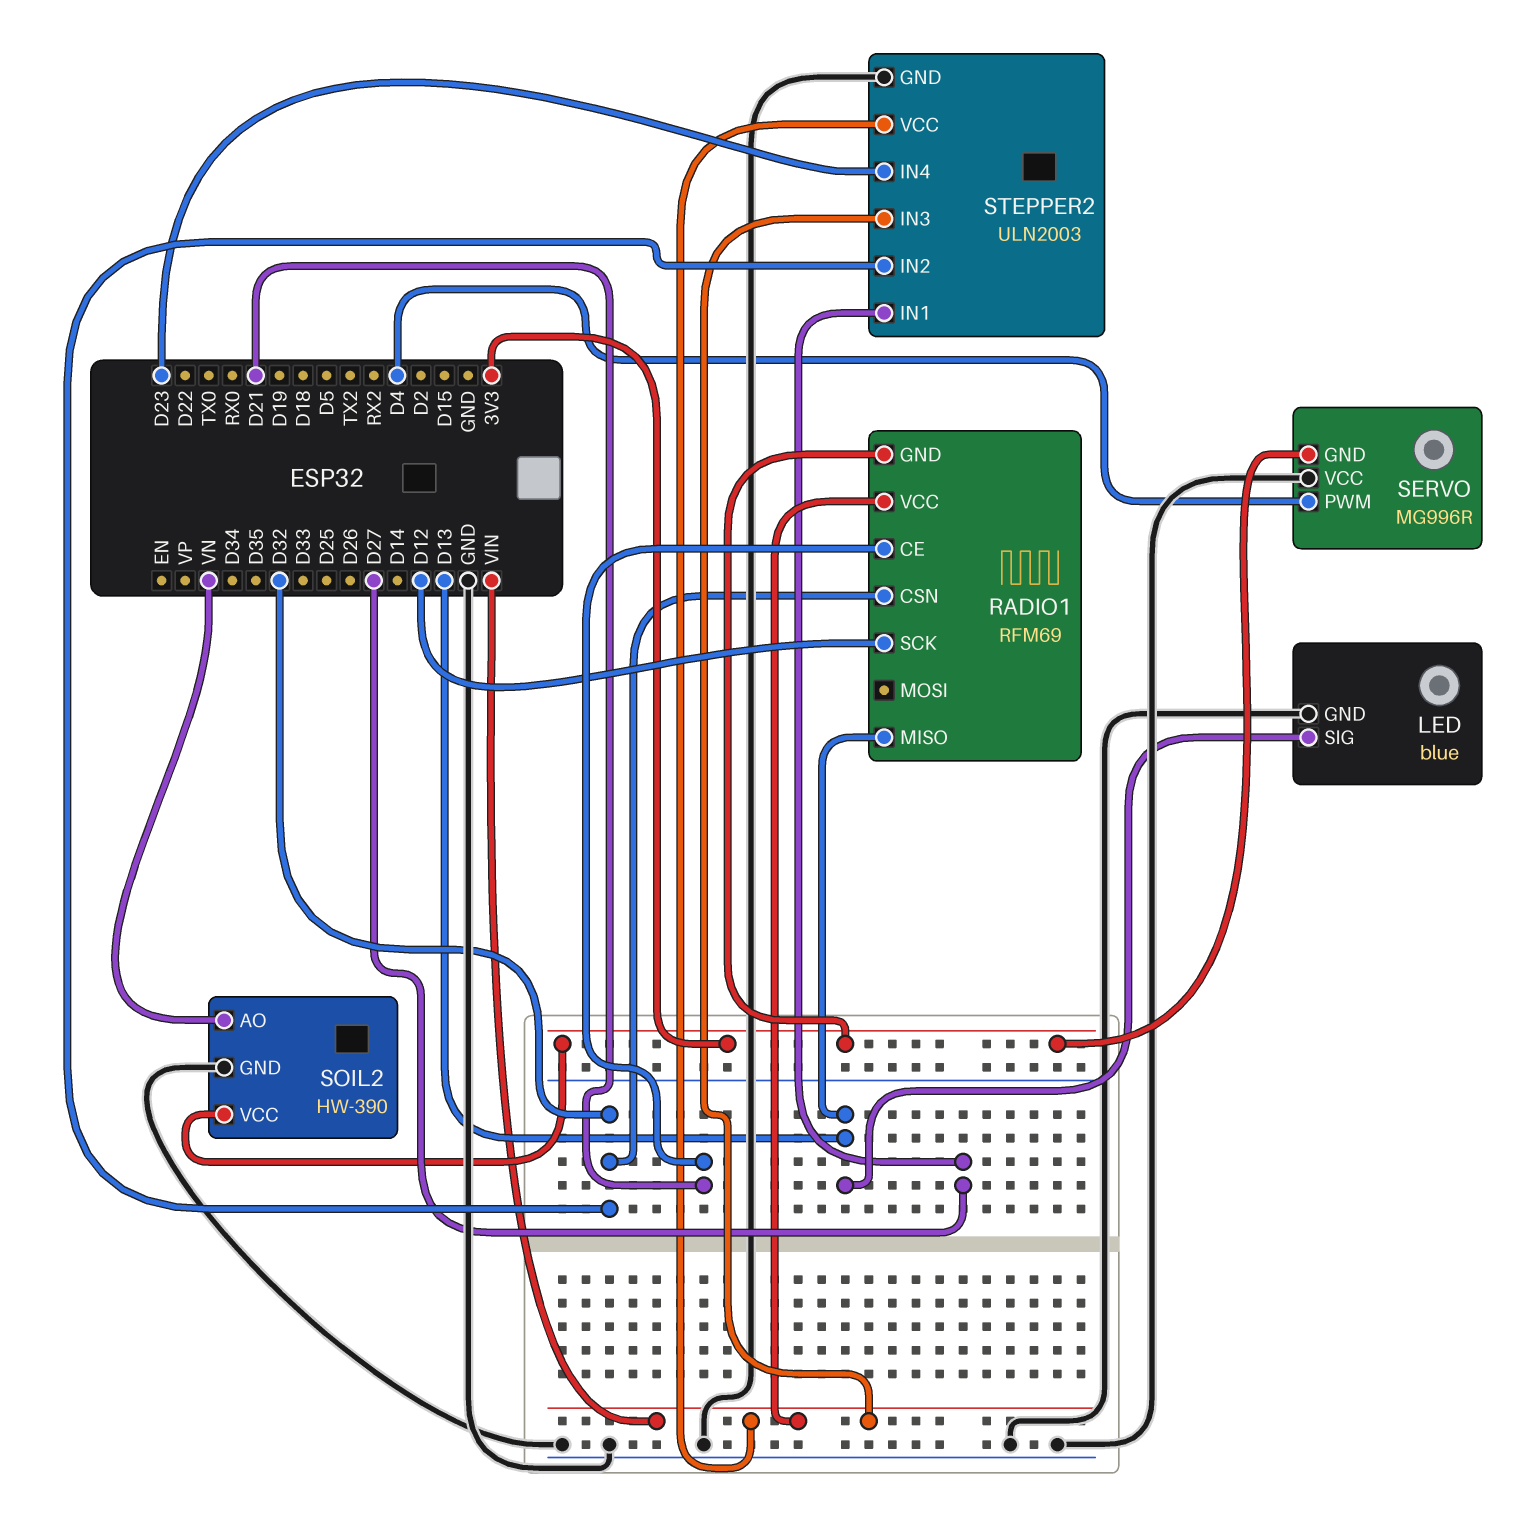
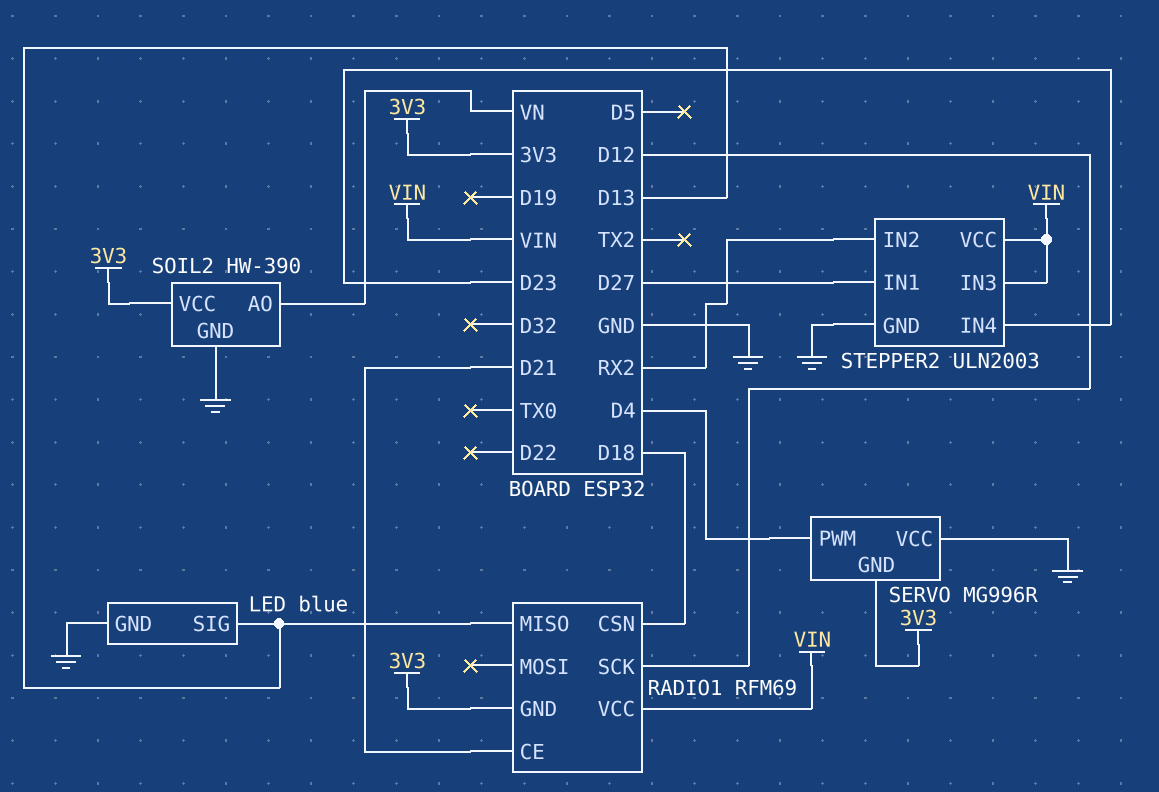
RADIO1 pin CSN: D32 -> D18
STEPPER2 pin IN2: D32 -> RX2

